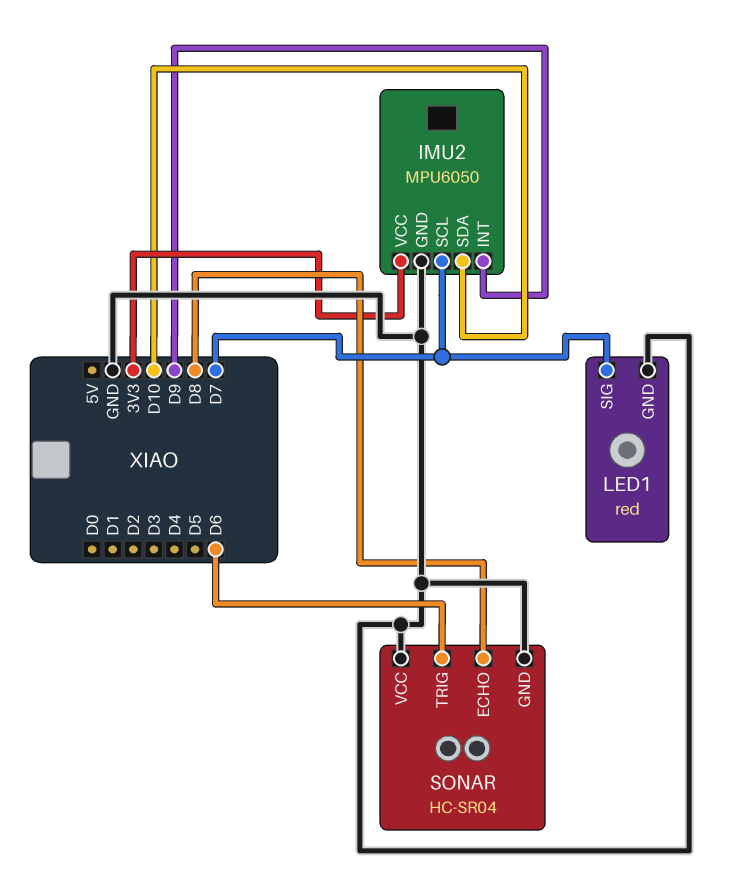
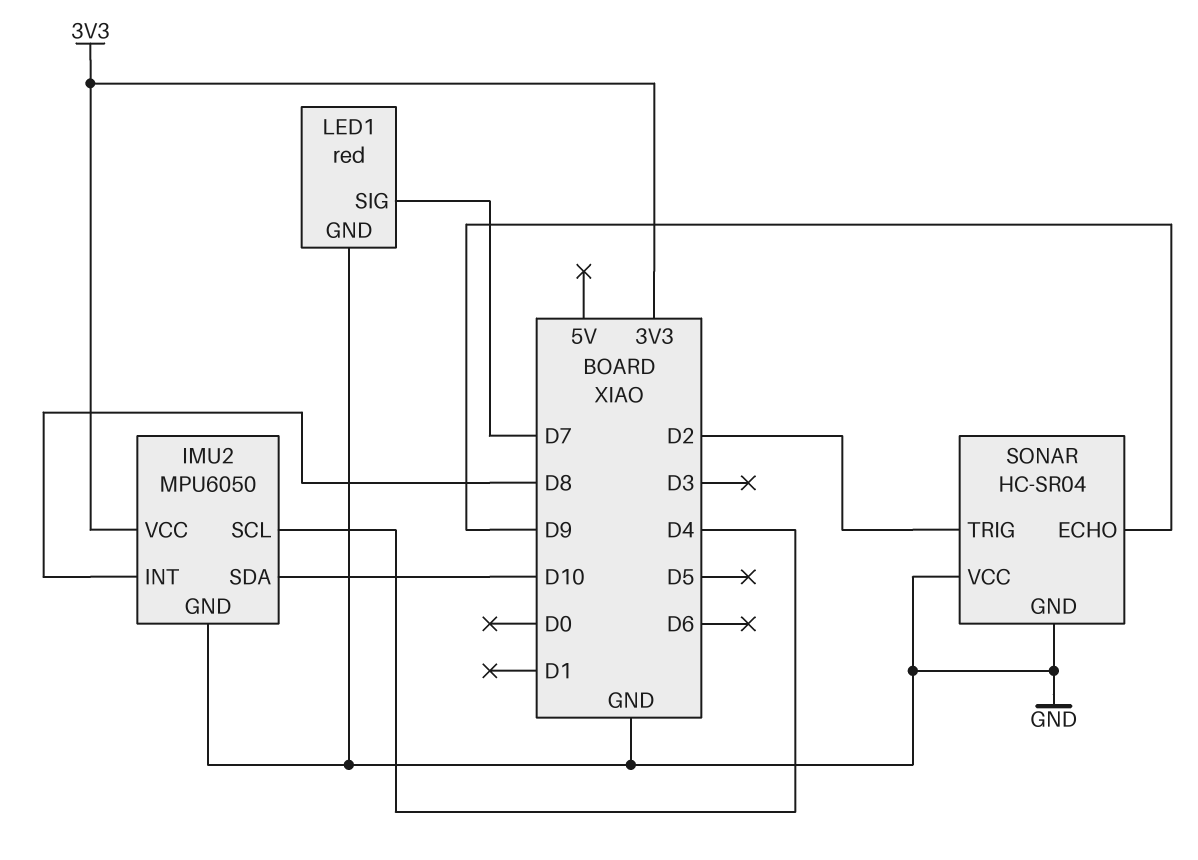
IMU2 pin INT: D9 -> D8
IMU2 pin SCL: D7 -> D4
SONAR pin ECHO: D8 -> D9
SONAR pin TRIG: D6 -> D2

